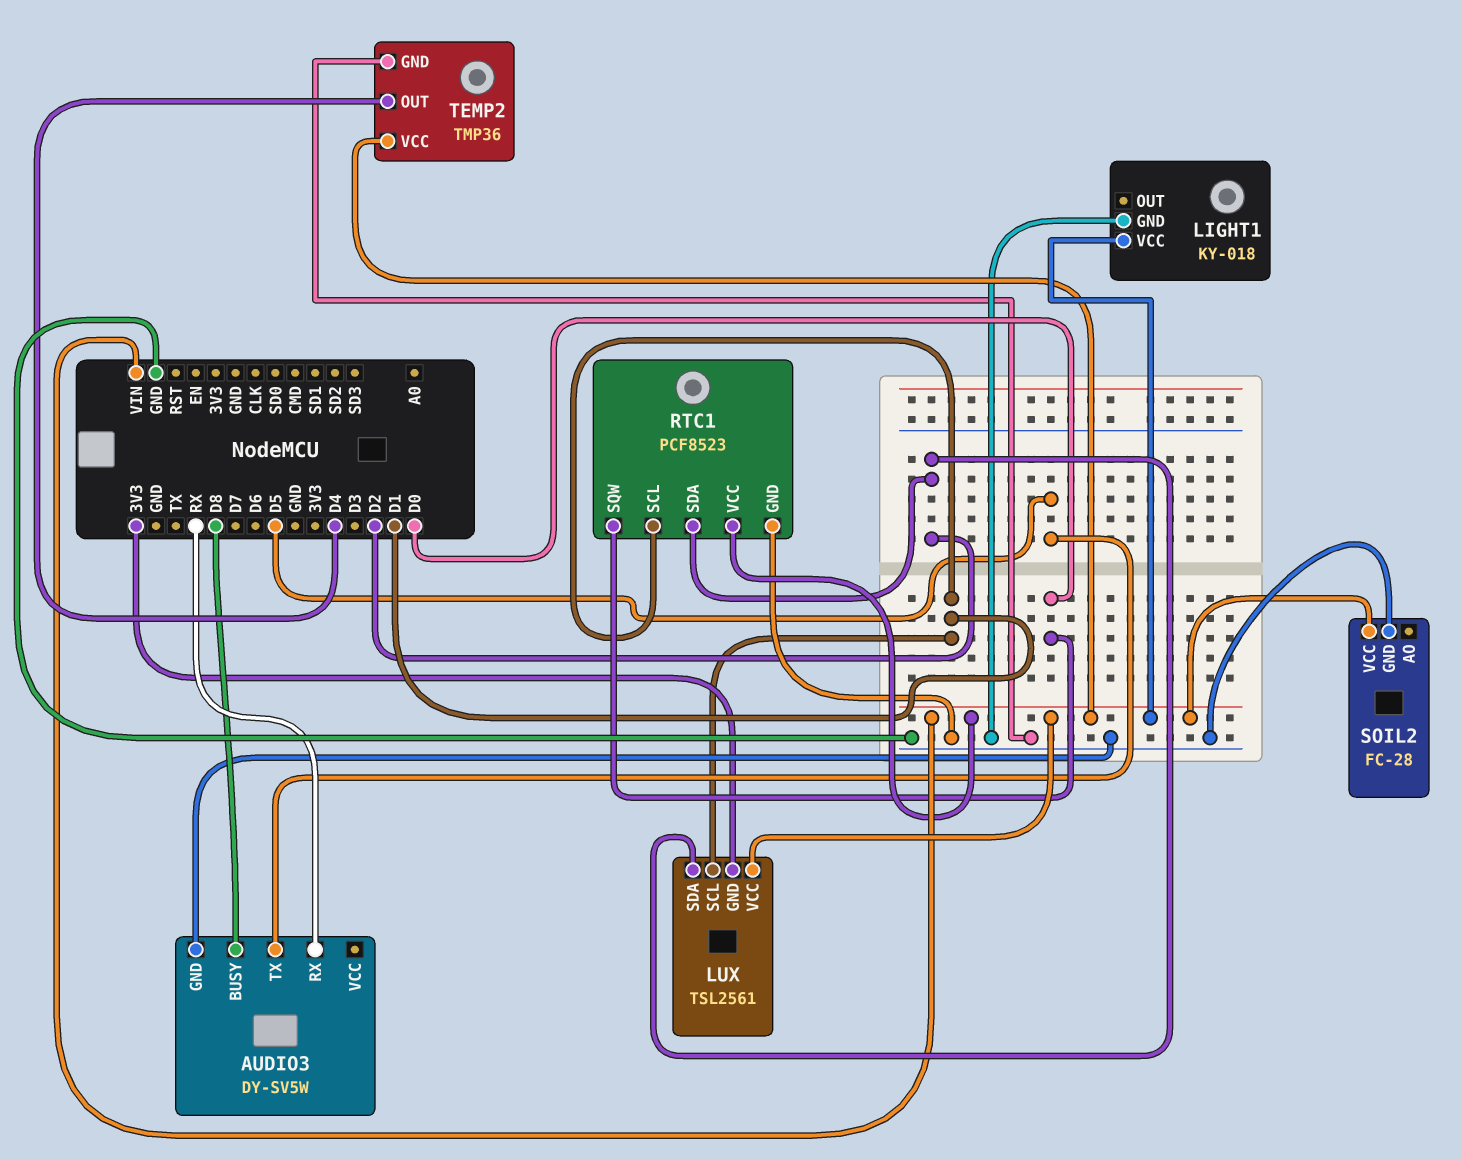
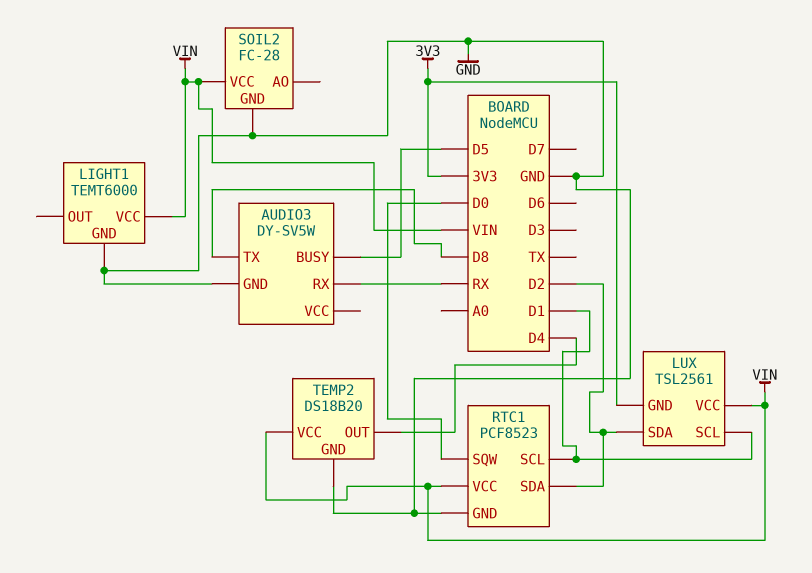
AUDIO3 pin BUSY: D8 -> D5
AUDIO3 pin TX: D5 -> D8
LIGHT1: KY-018 -> TEMT6000
TEMP2: TMP36 -> DS18B20

